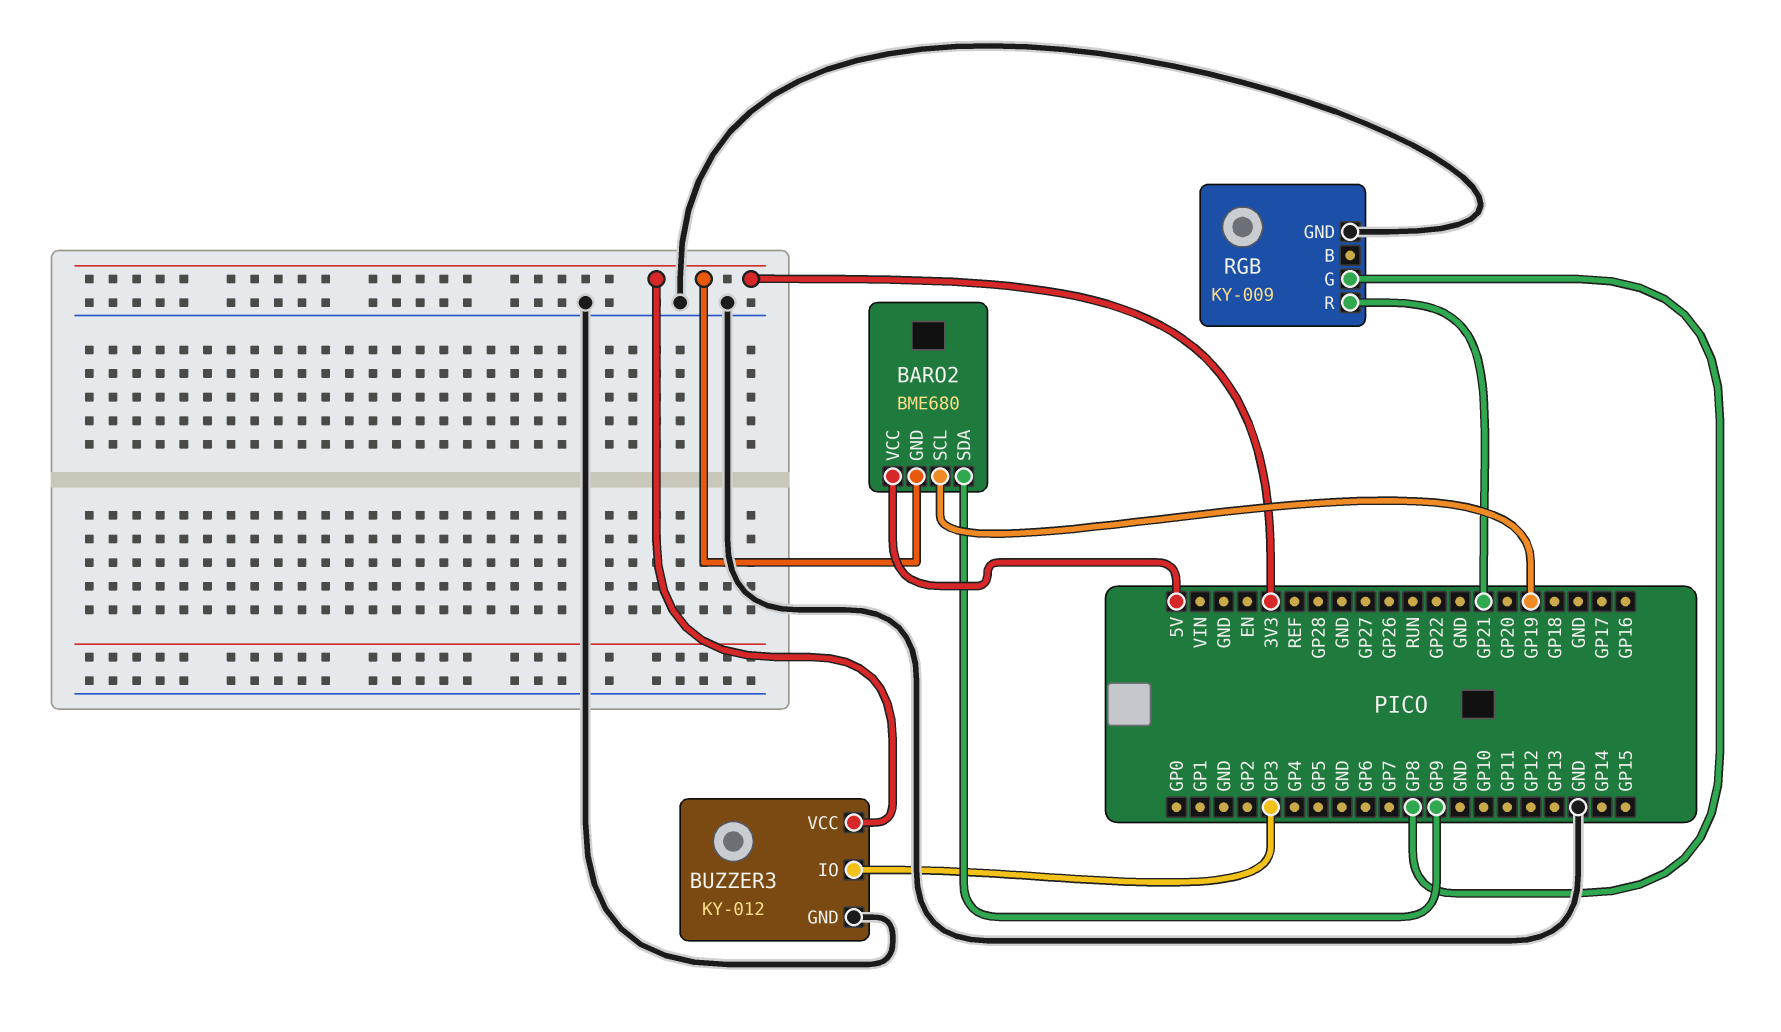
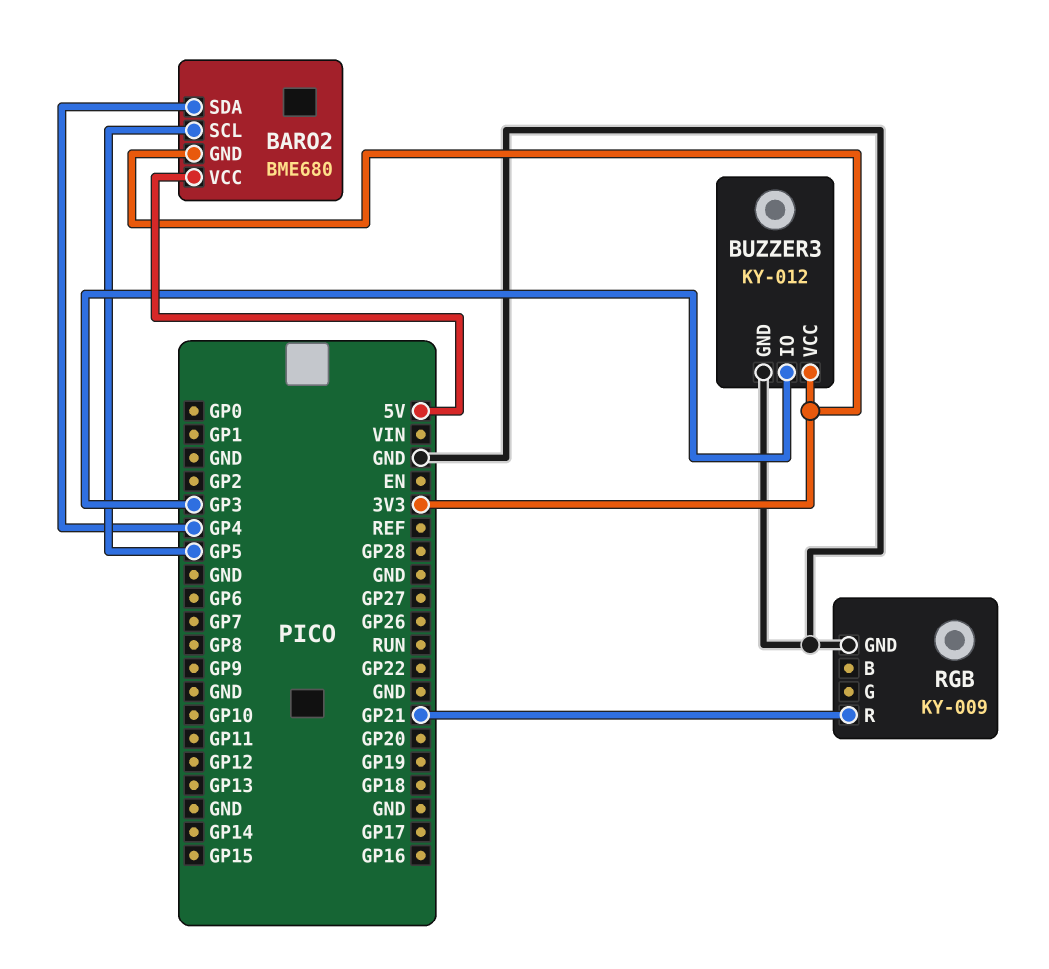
BARO2 pin SCL: GP19 -> GP5
BARO2 pin SDA: GP9 -> GP4
RGB pin G: GP8 -> none

